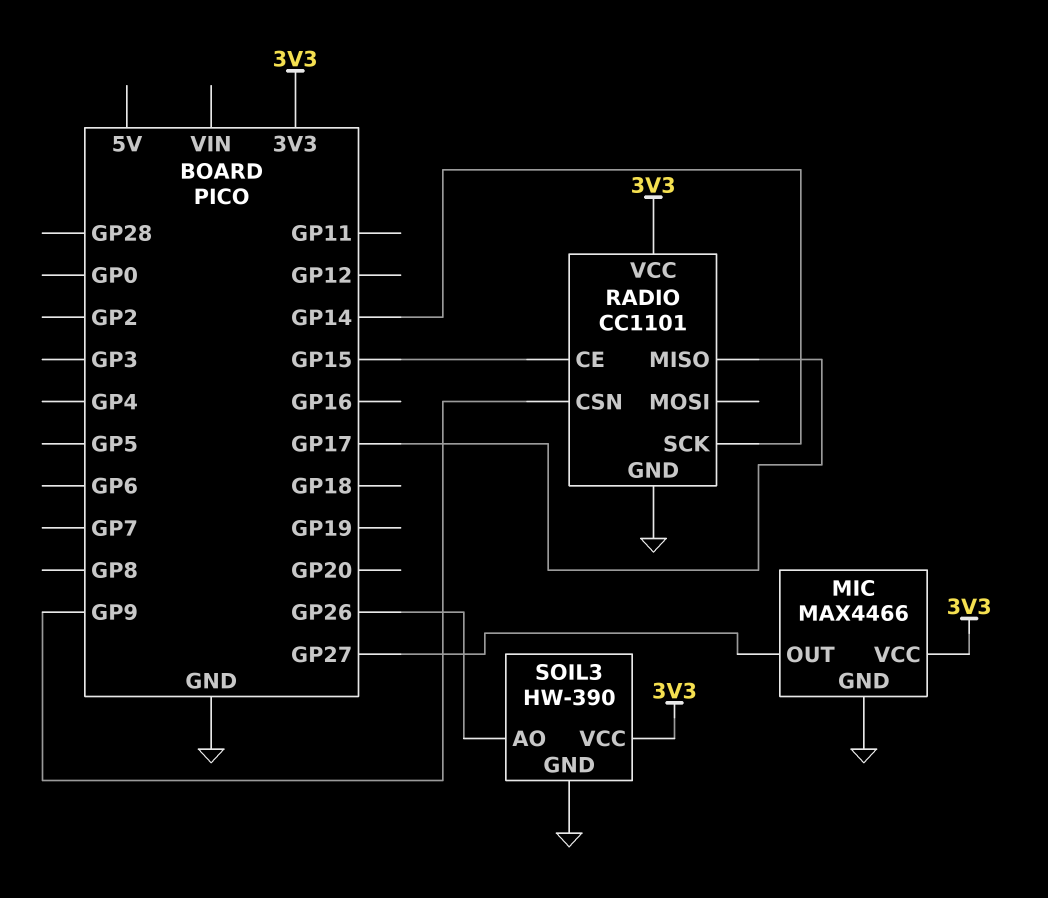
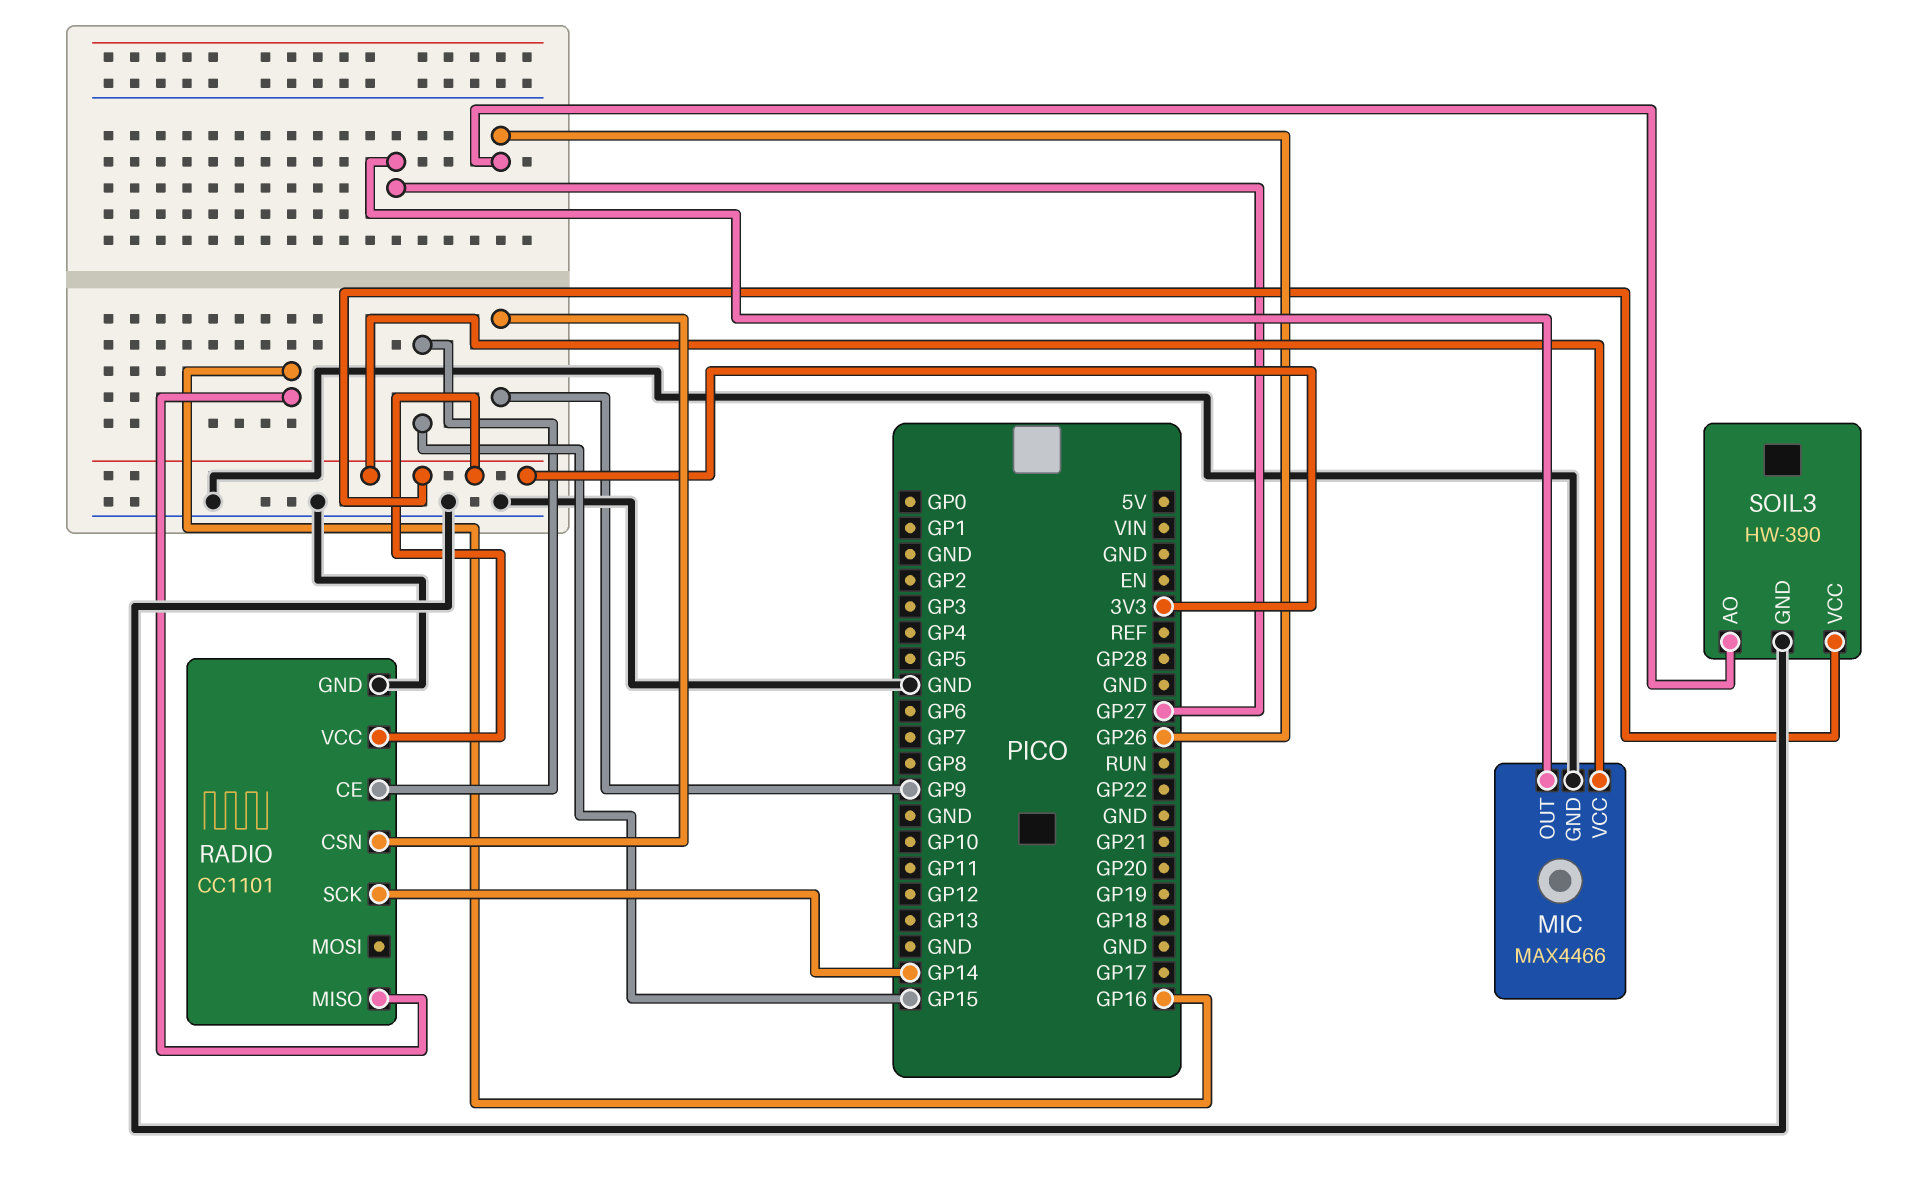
RADIO pin MISO: GP17 -> GP16

